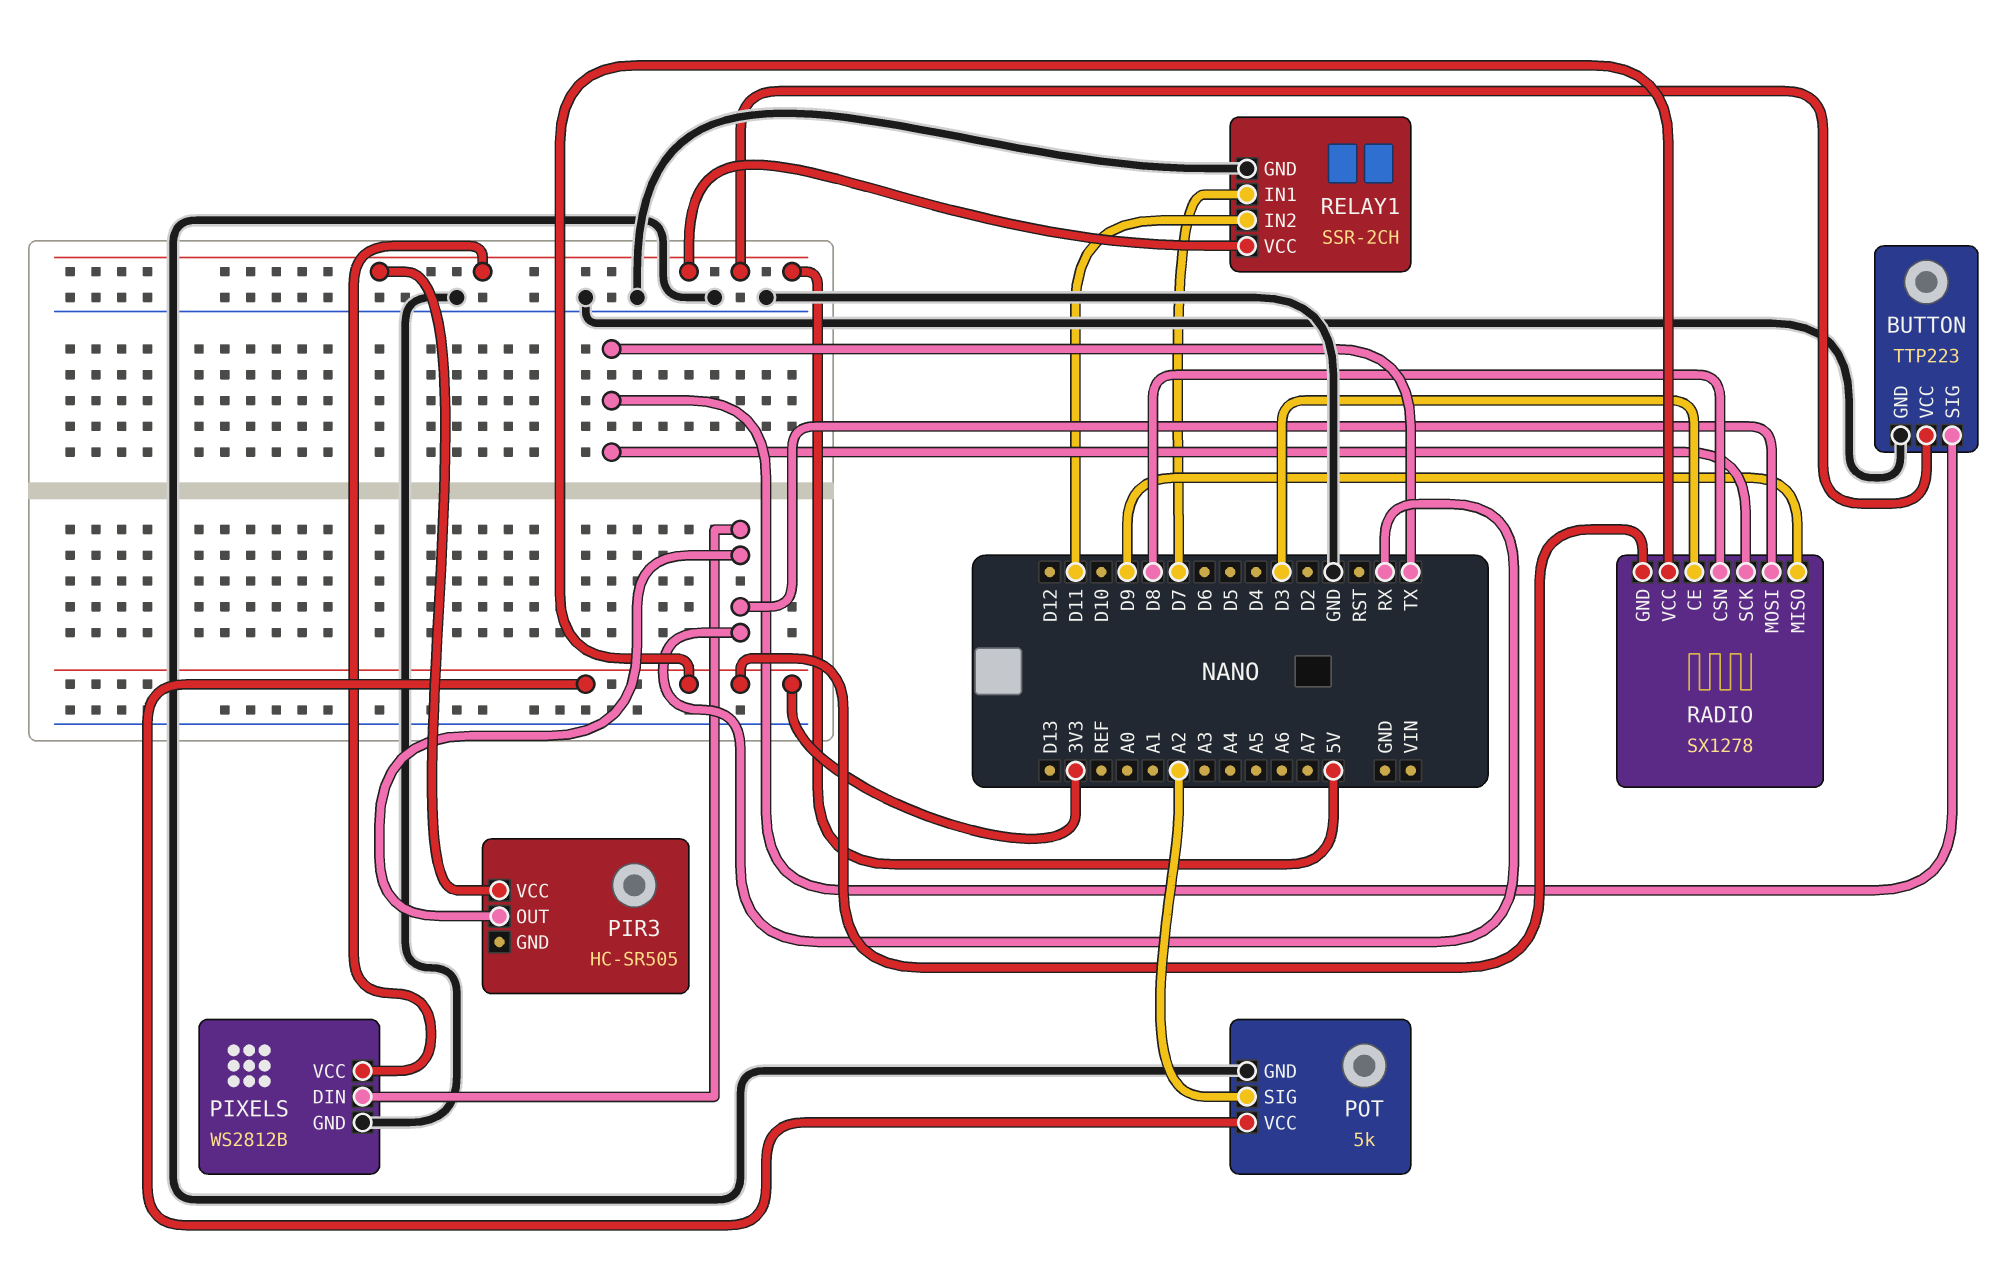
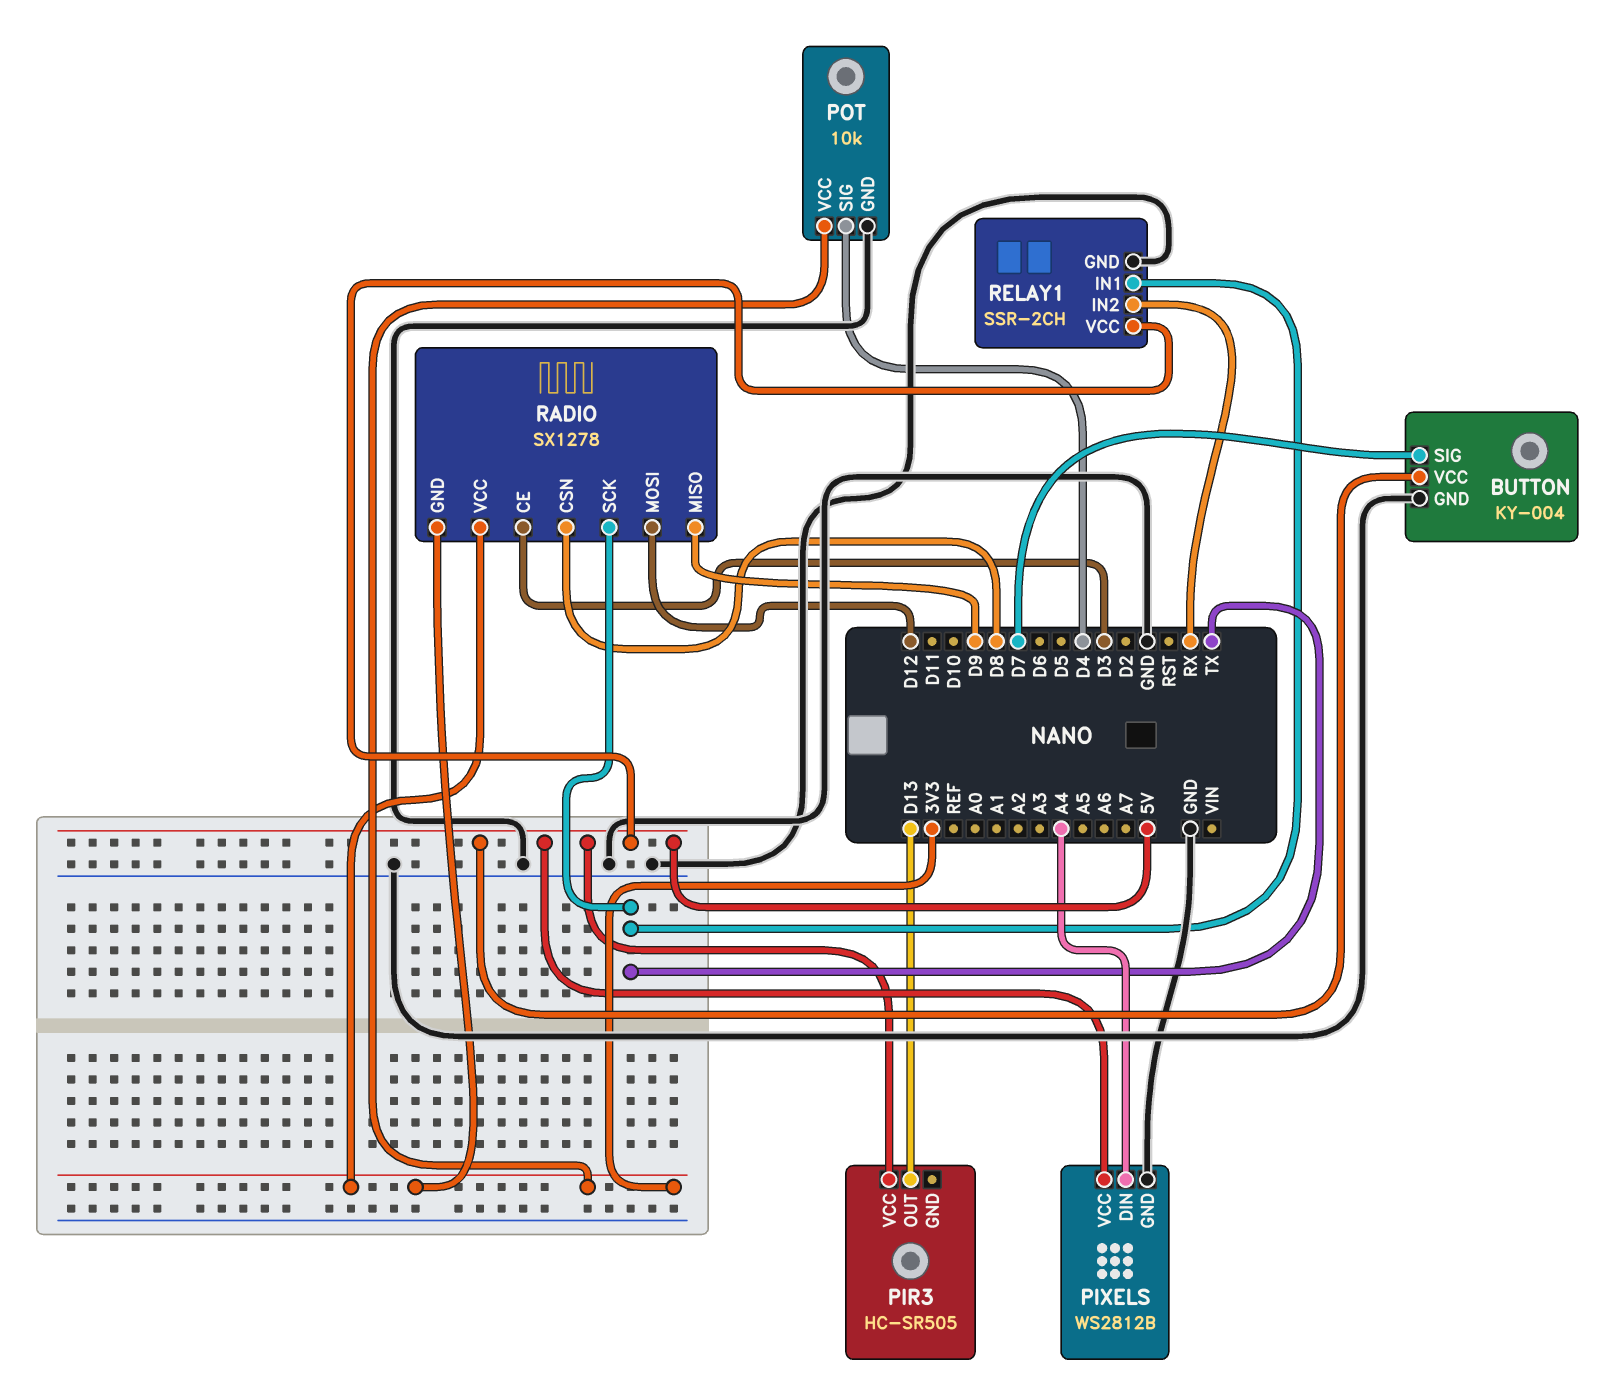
BUTTON: TTP223 -> KY-004
BUTTON pin SIG: TX -> D7
PIR3 pin OUT: RX -> D13
PIXELS pin DIN: RX -> A4
POT: 5k -> 10k
POT pin SIG: A2 -> D4
RADIO pin MOSI: RX -> D12
RELAY1 pin IN1: D7 -> TX
RELAY1 pin IN2: D11 -> RX

